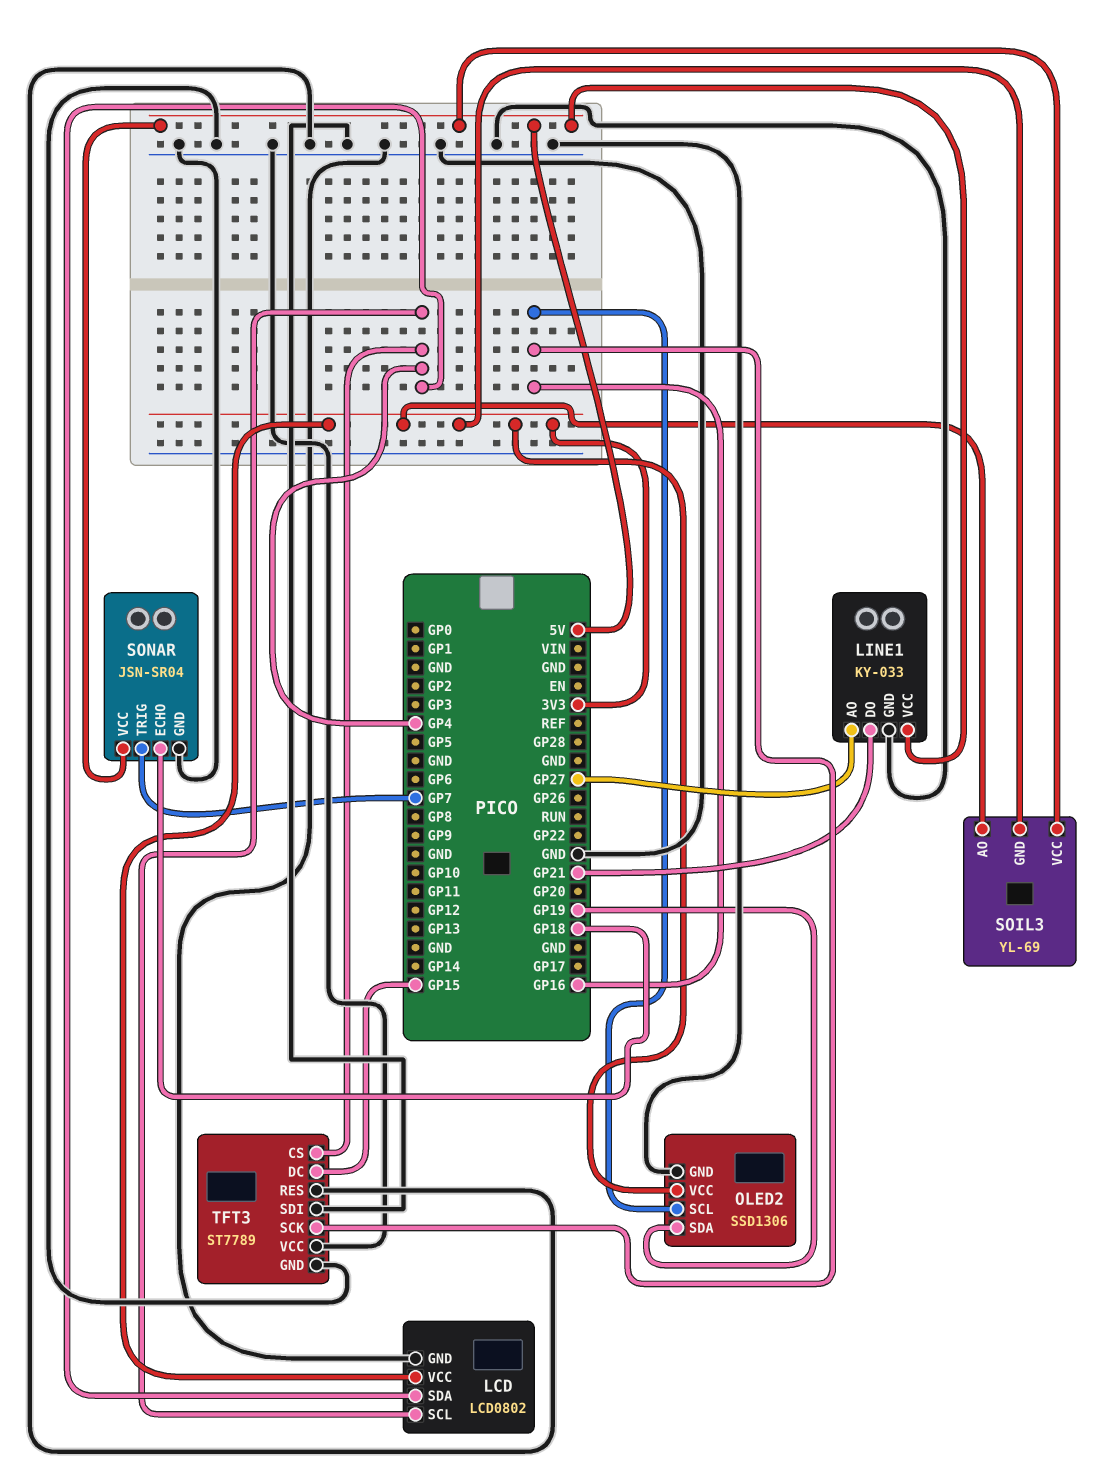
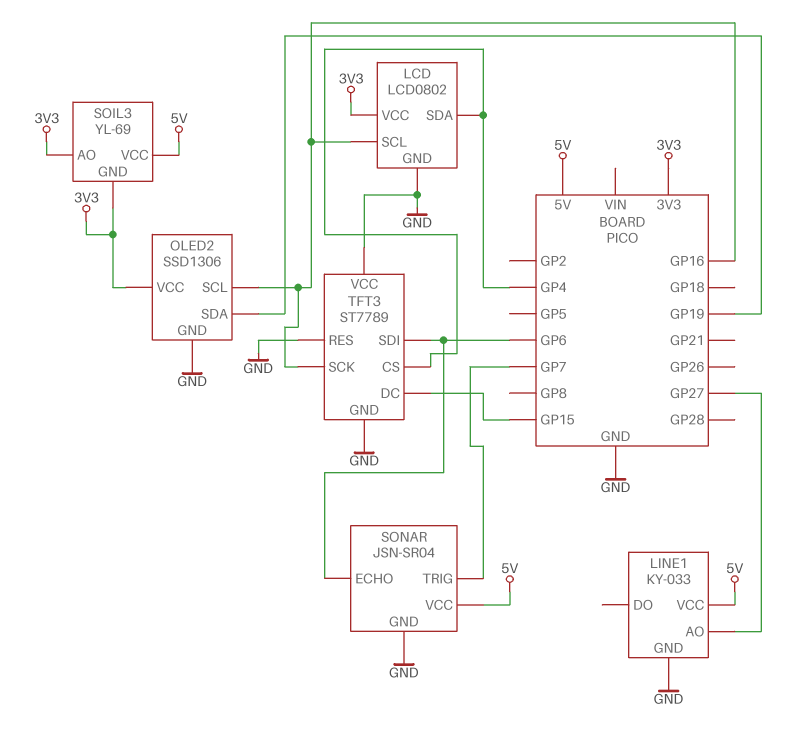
LCD pin SCL: GP4 -> GP16
LINE1 pin DO: GP21 -> none
SONAR pin ECHO: GP18 -> GP6
TFT3 pin SDI: GND -> GP6

